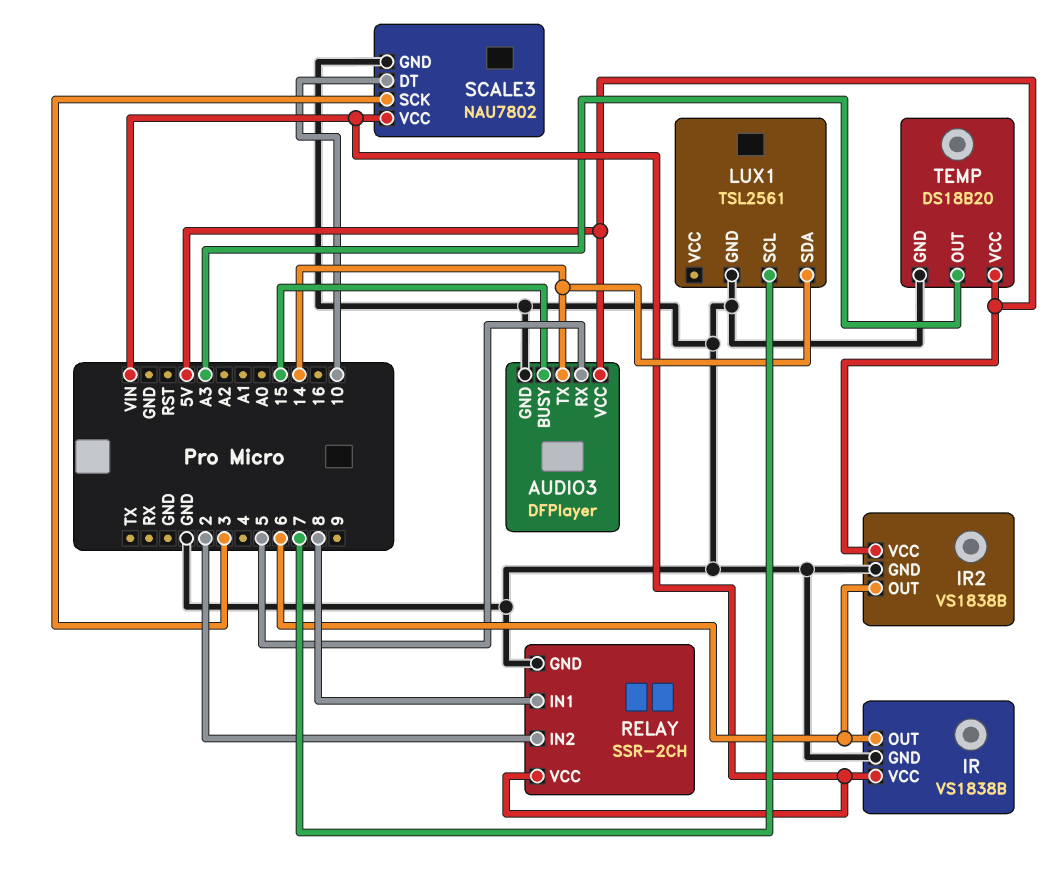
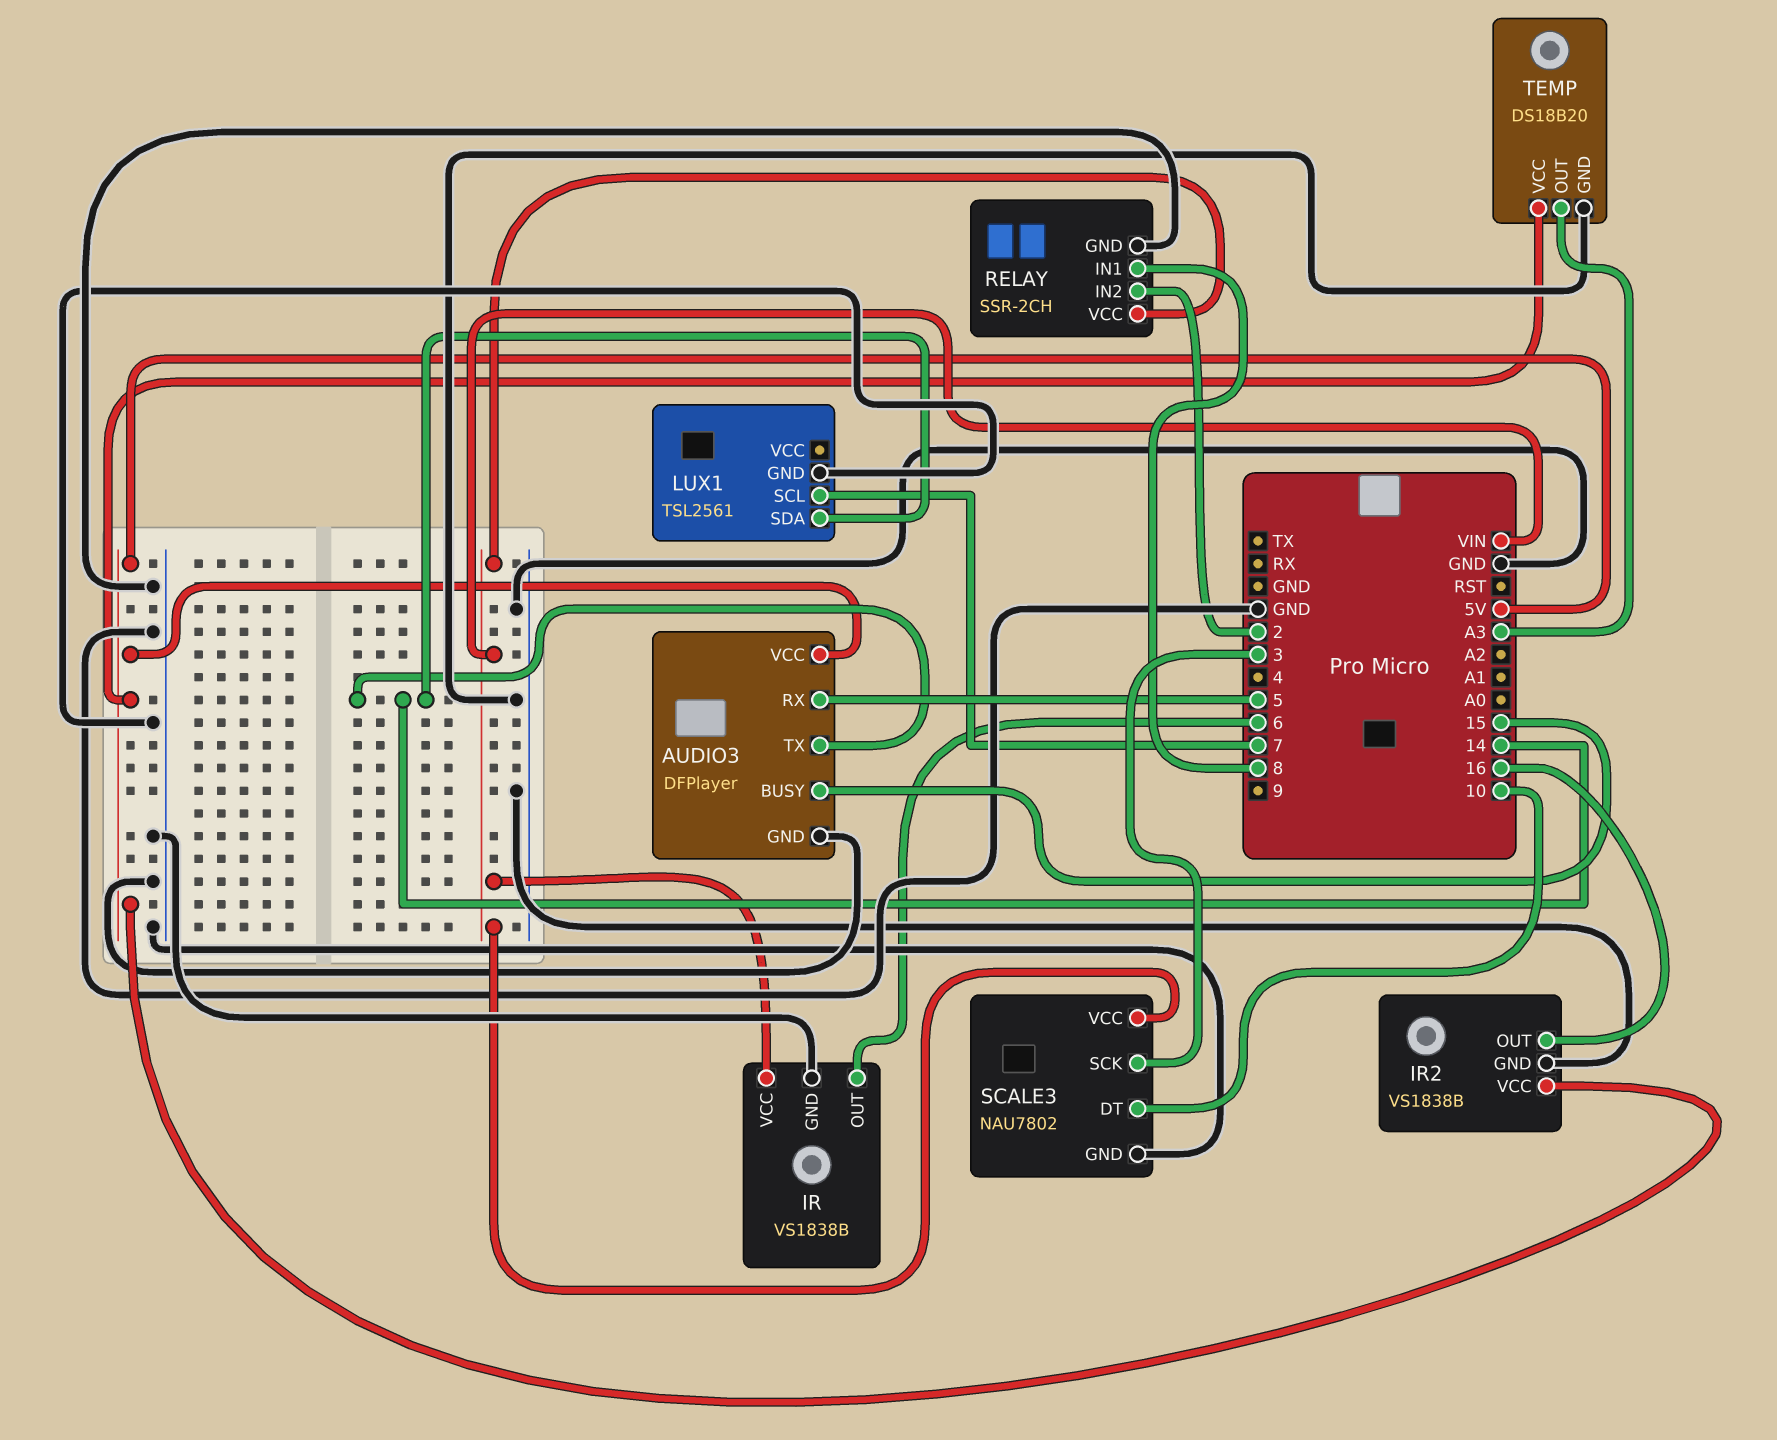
IR2 pin OUT: 6 -> 16

